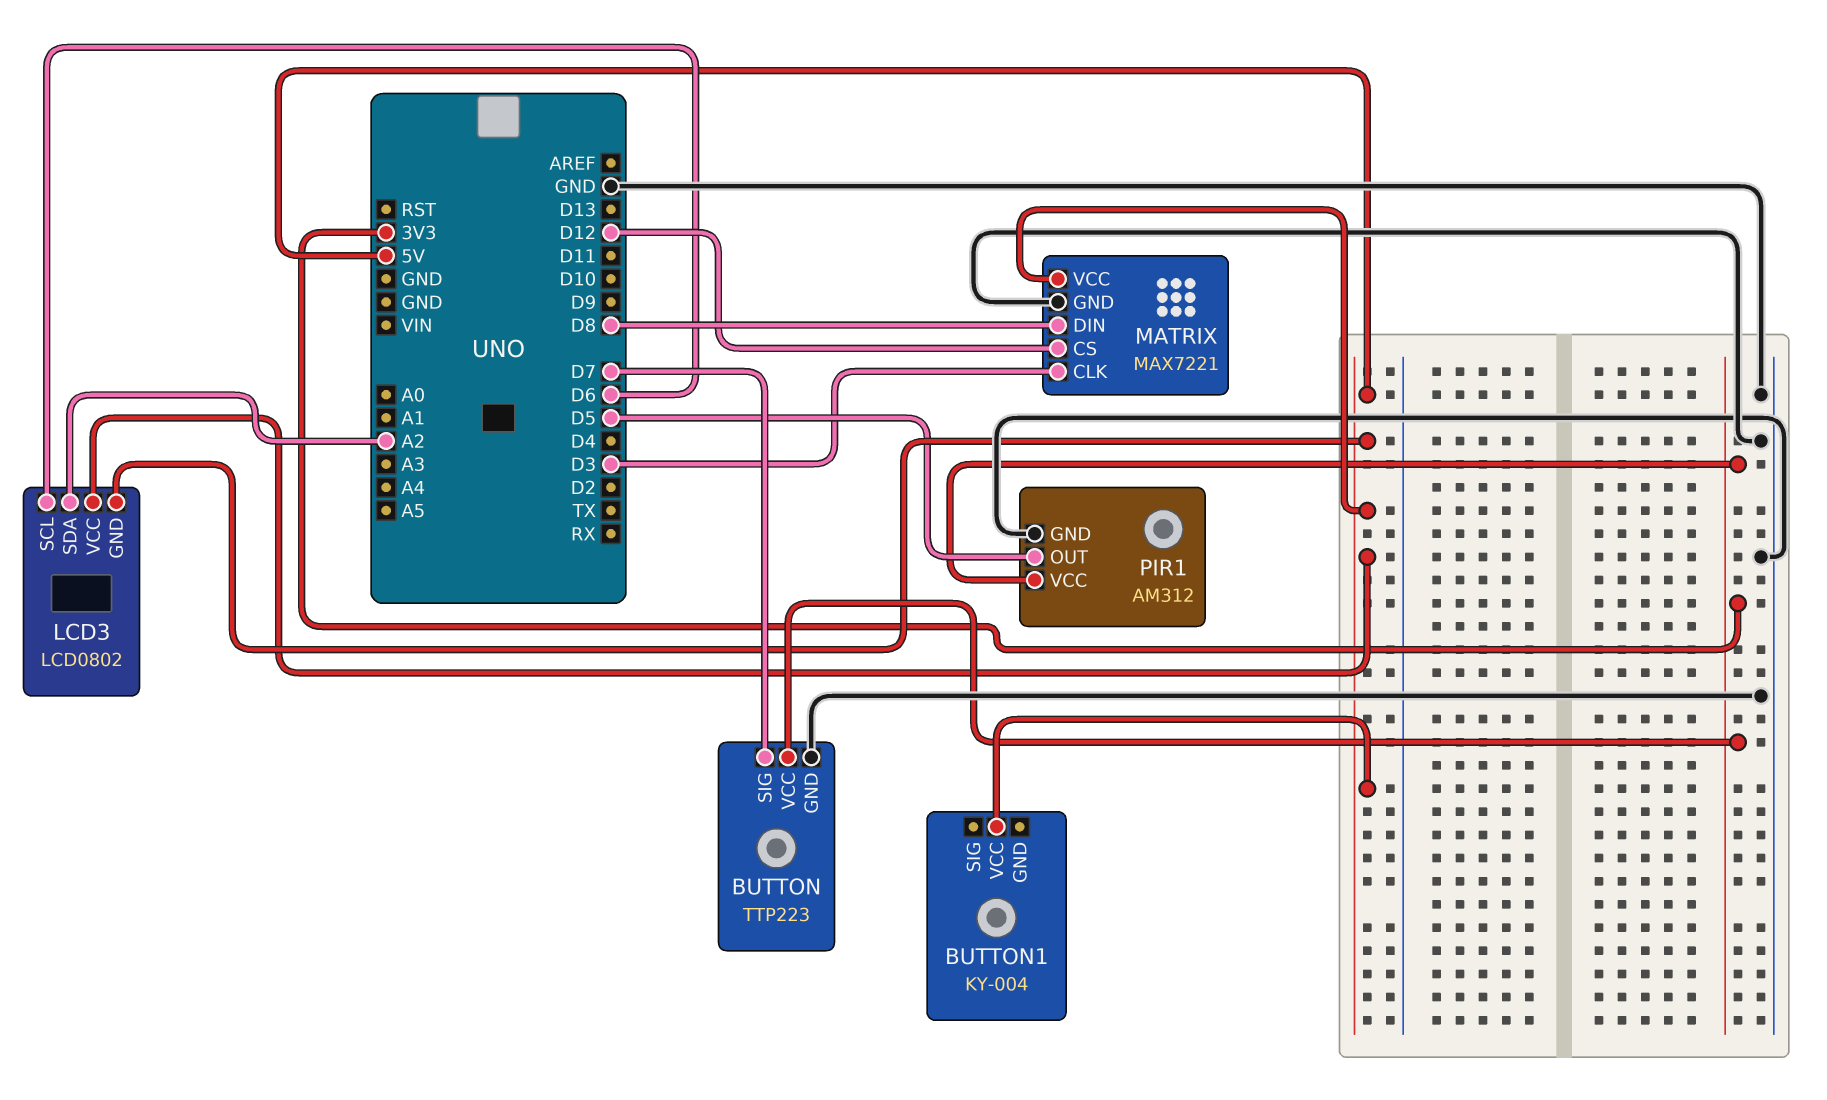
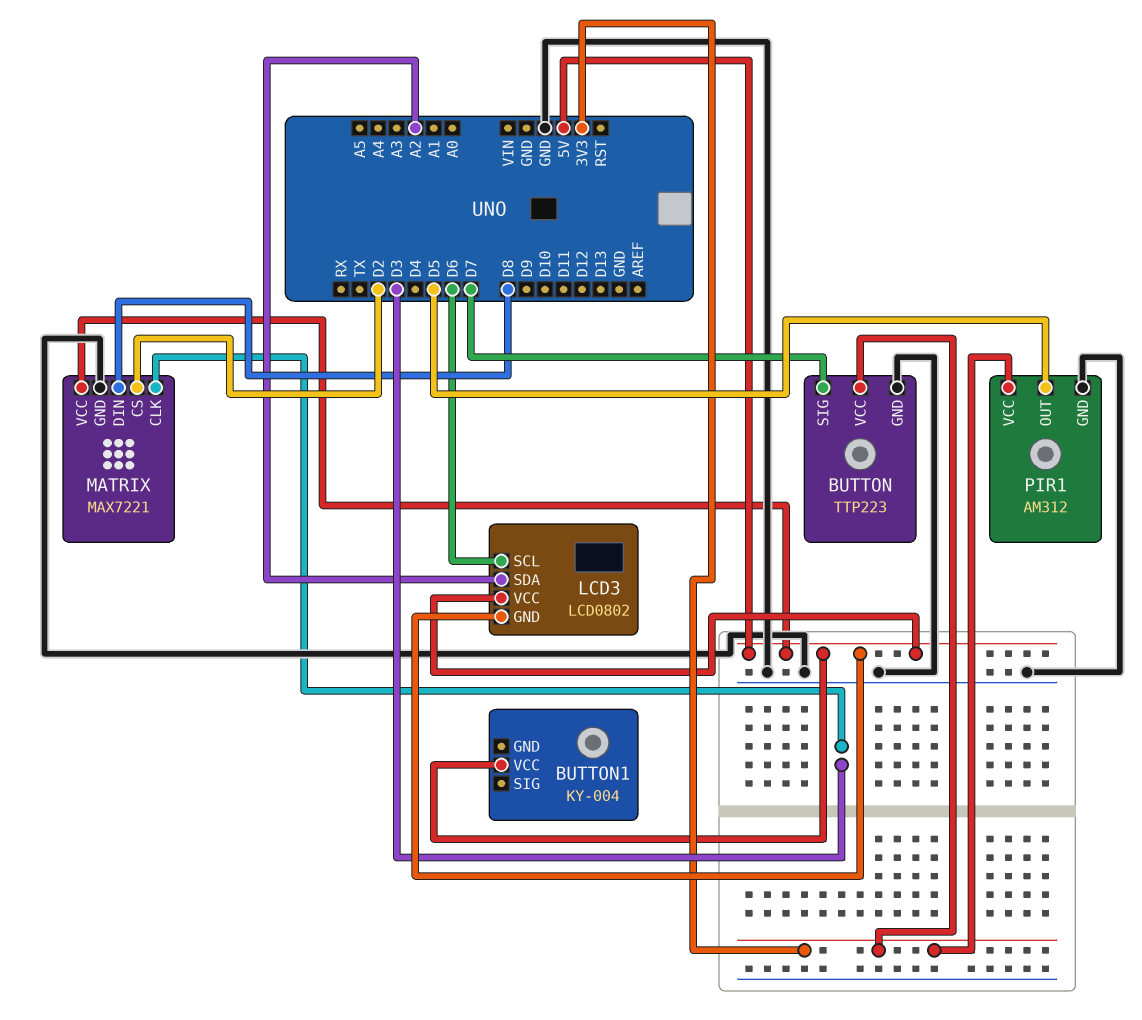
MATRIX pin CS: D12 -> D2

